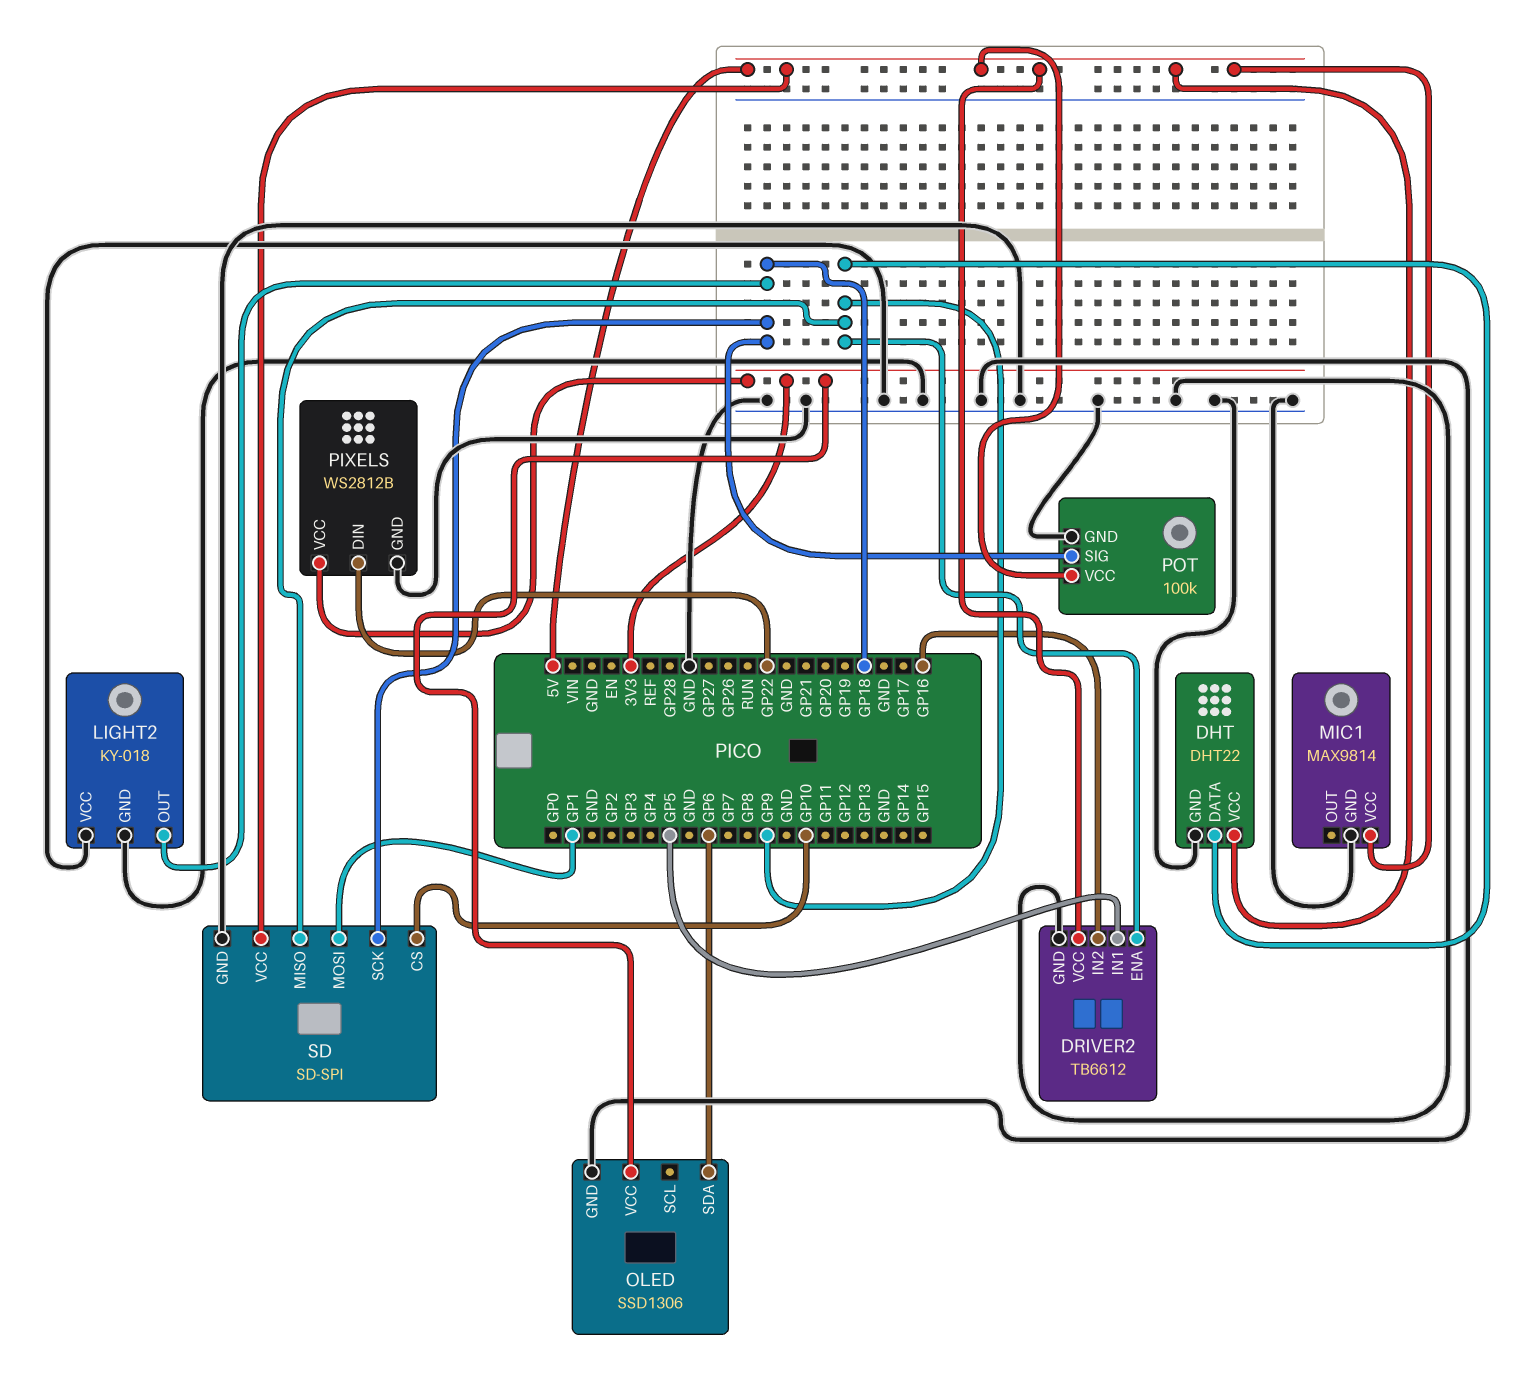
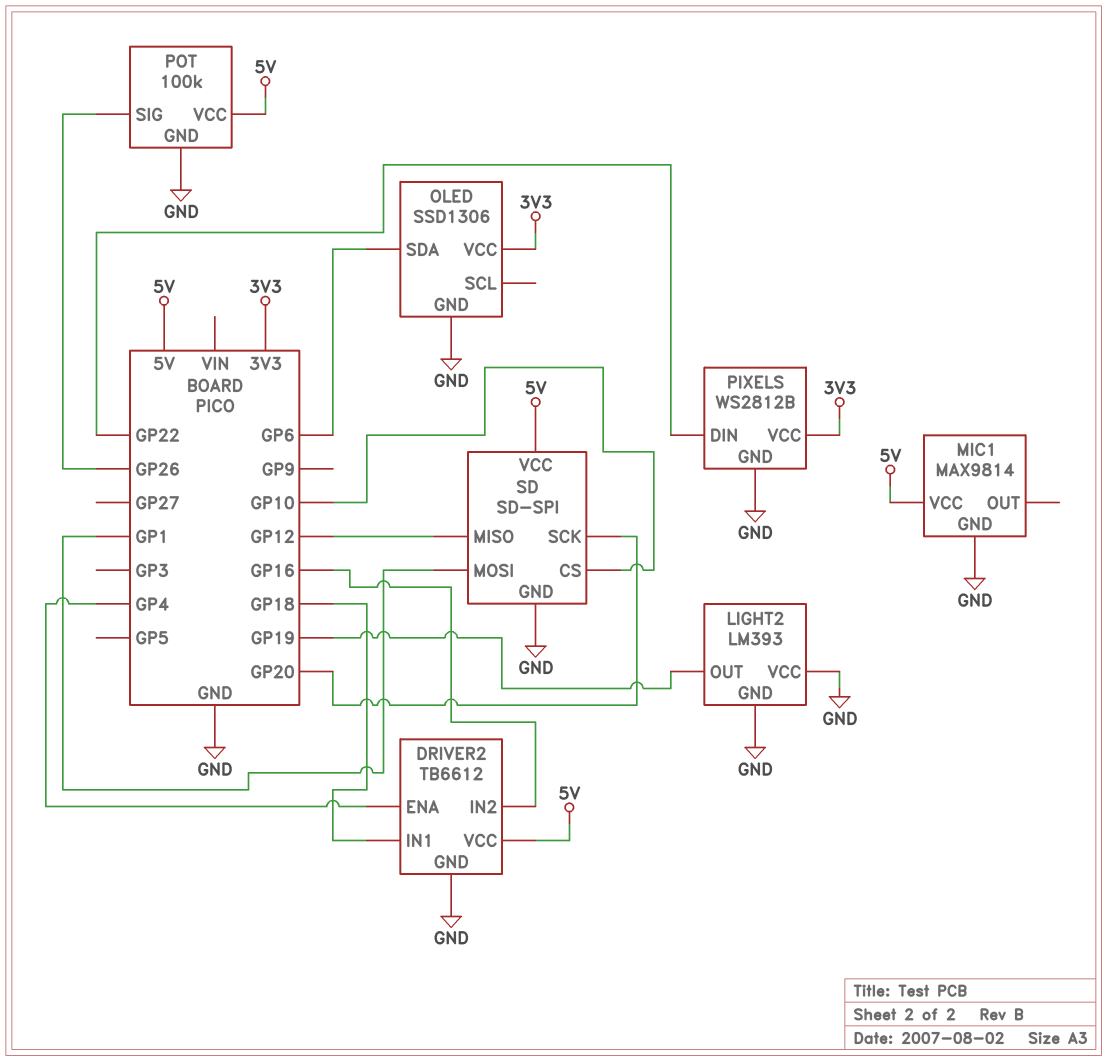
DHT: DHT22 -> none
DHT pin DATA: GP9 -> none
DHT pin GND: GND -> none
DHT pin VCC: 5V -> none
DRIVER2 pin ENA: GP9 -> GP4
DRIVER2 pin IN1: GP5 -> GP18
LIGHT2: KY-018 -> LM393
LIGHT2 pin OUT: GP18 -> GP19
POT pin SIG: GP18 -> GP26
SD pin MISO: GP9 -> GP12
SD pin SCK: GP18 -> GP20

